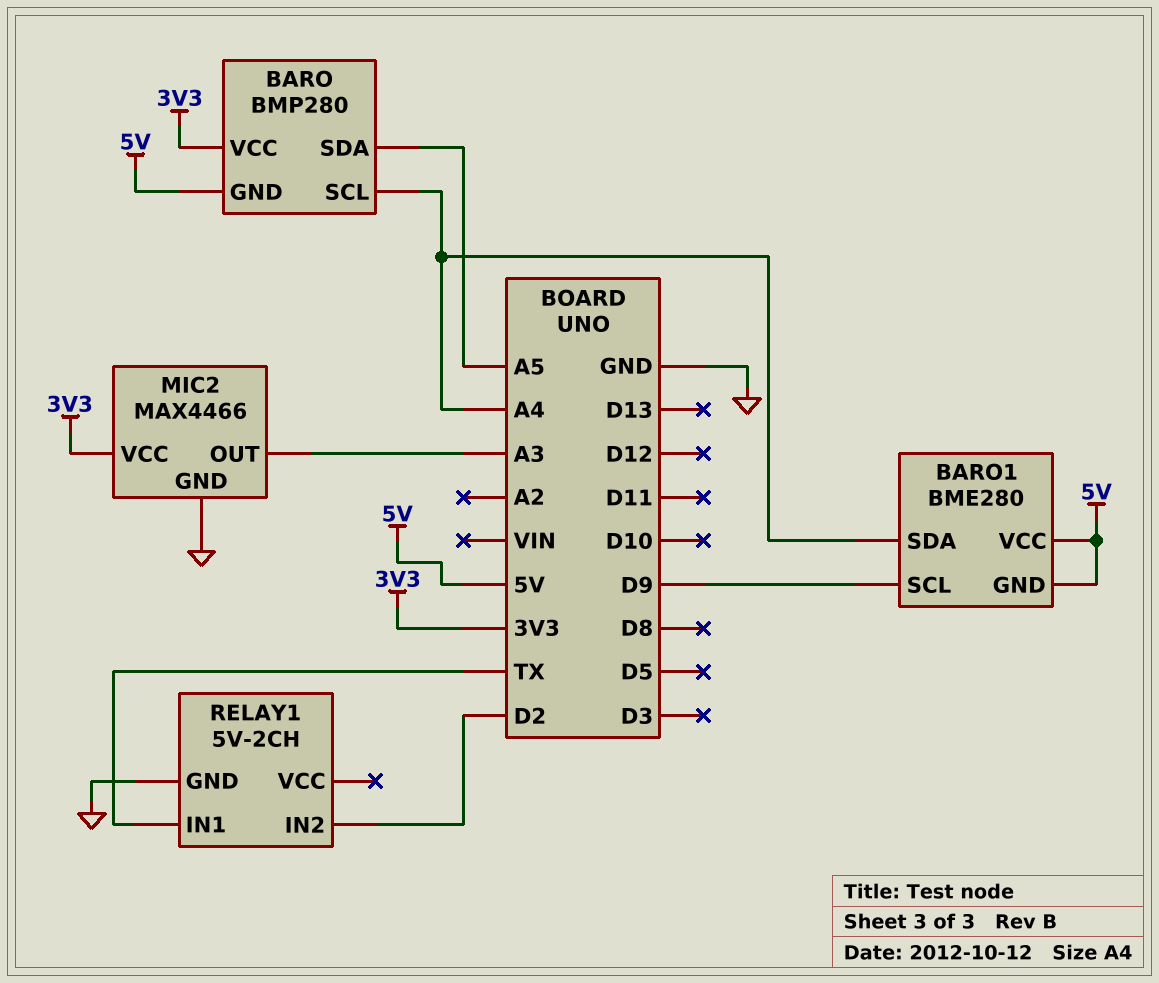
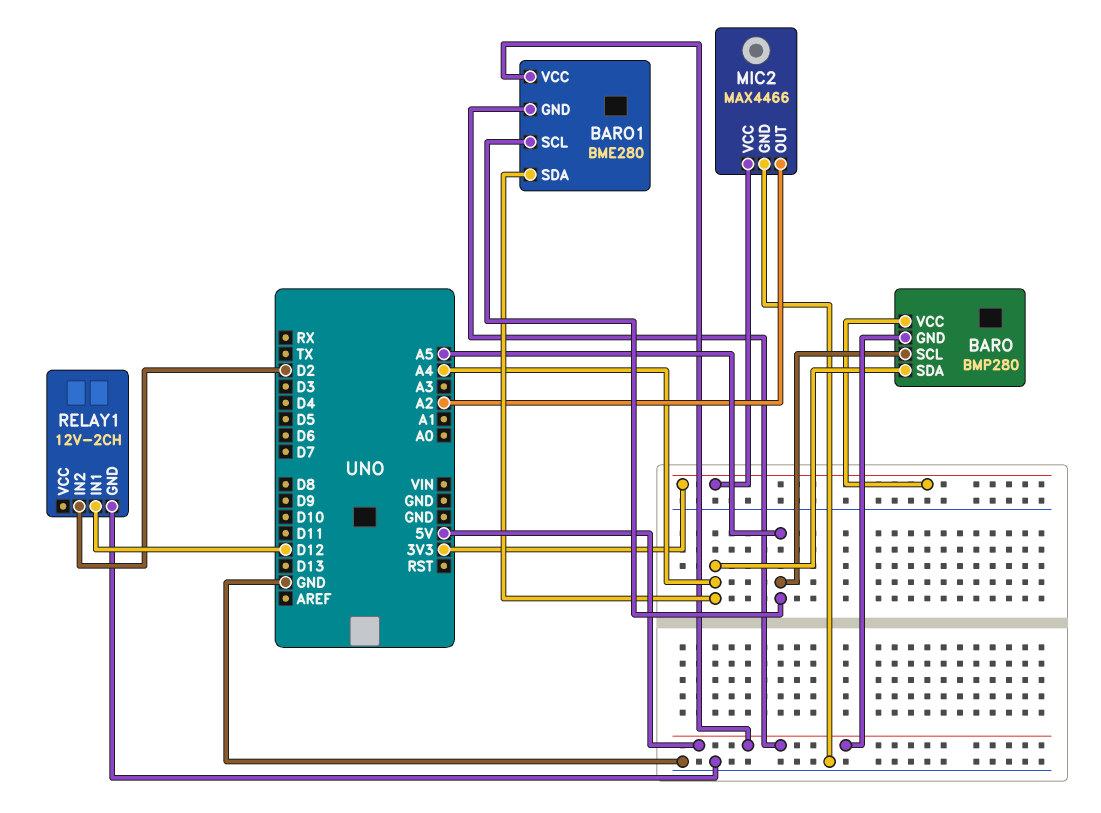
BARO pin SCL: A4 -> A5
BARO pin SDA: A5 -> A4
BARO1 pin SCL: D9 -> A5
MIC2 pin OUT: A3 -> A2
RELAY1: 5V-2CH -> 12V-2CH
RELAY1 pin IN1: TX -> D12

